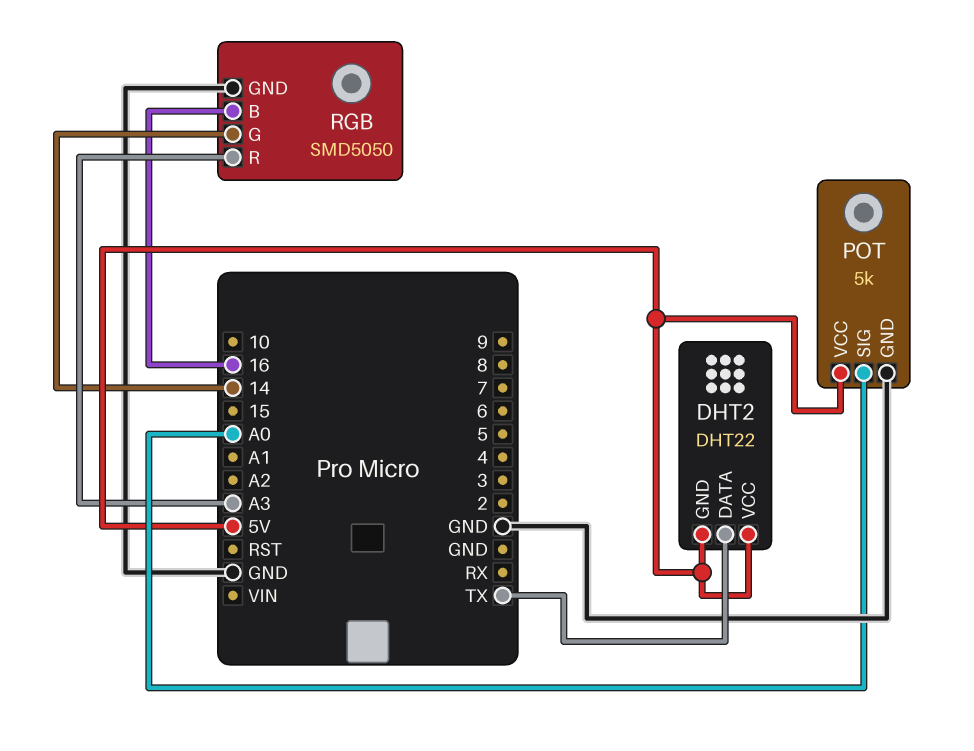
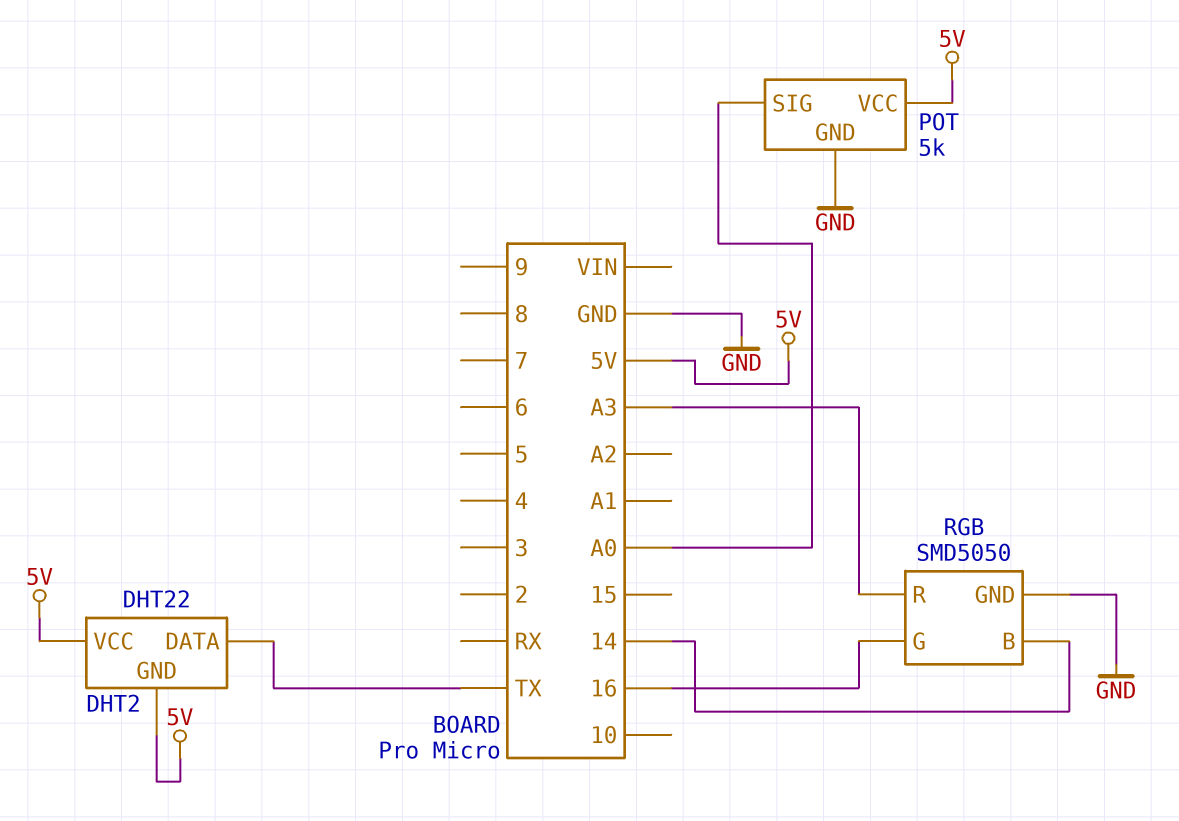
RGB pin B: 16 -> 14
RGB pin G: 14 -> 16

